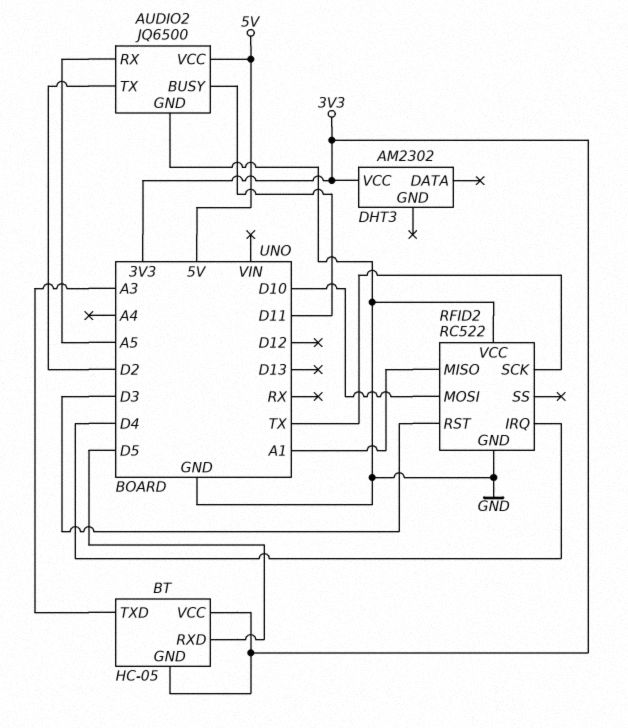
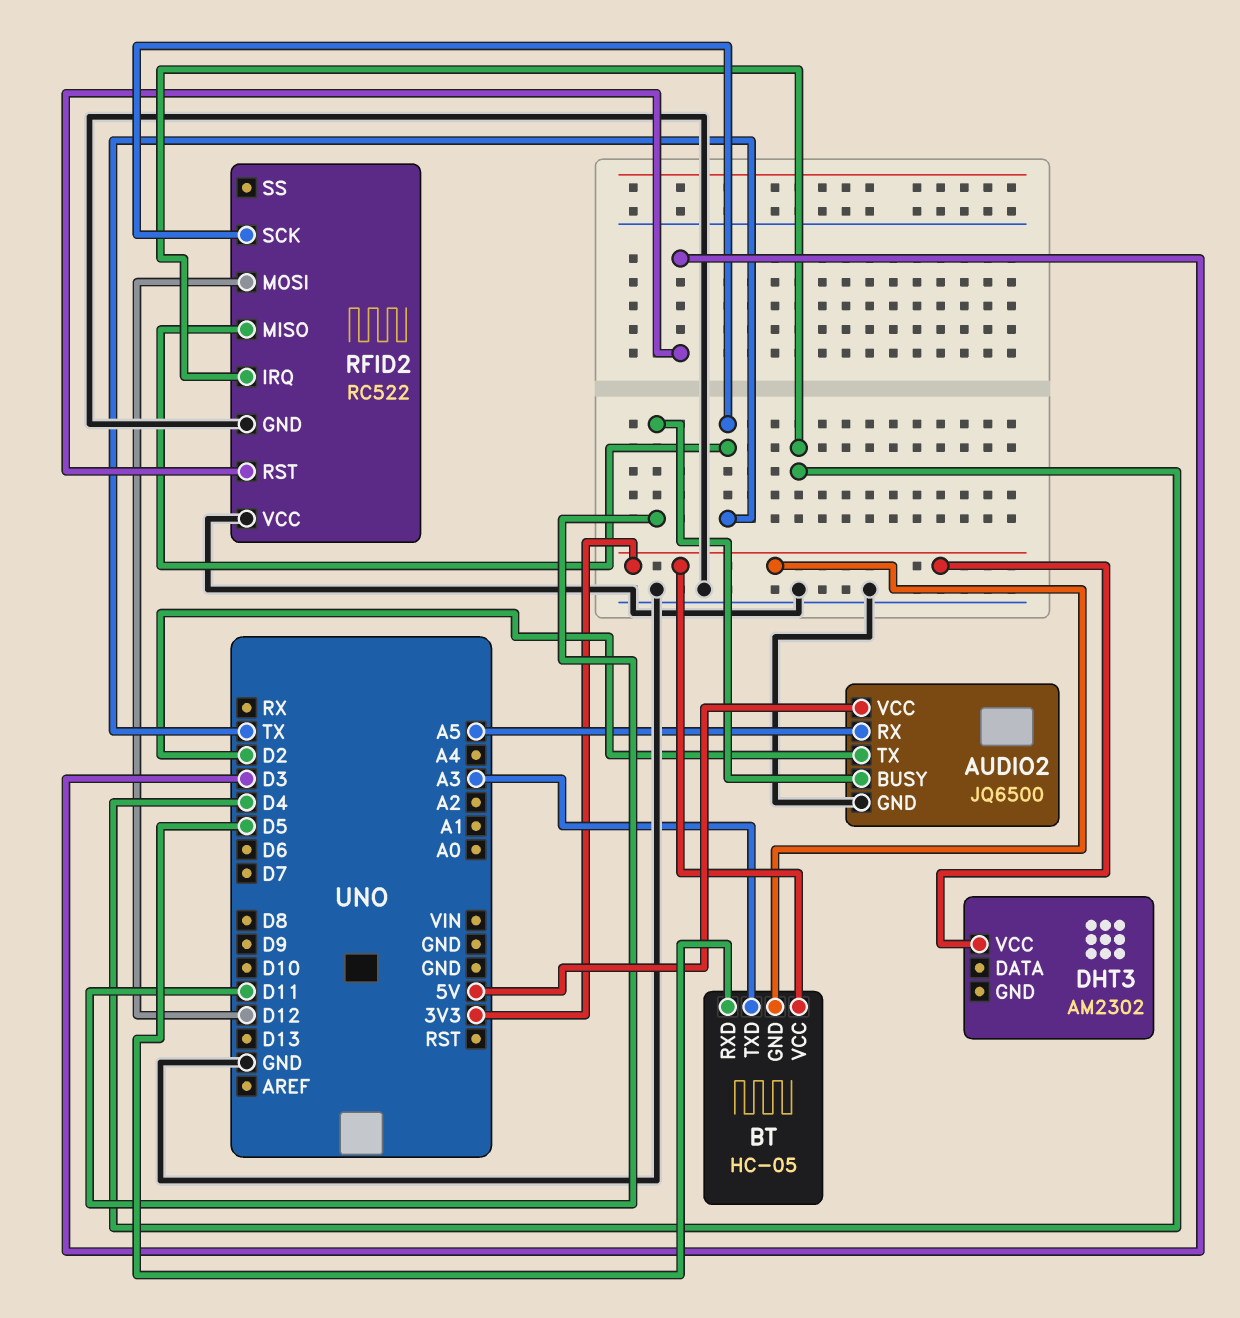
RFID2 pin MISO: A1 -> TX
RFID2 pin MOSI: D10 -> D12

